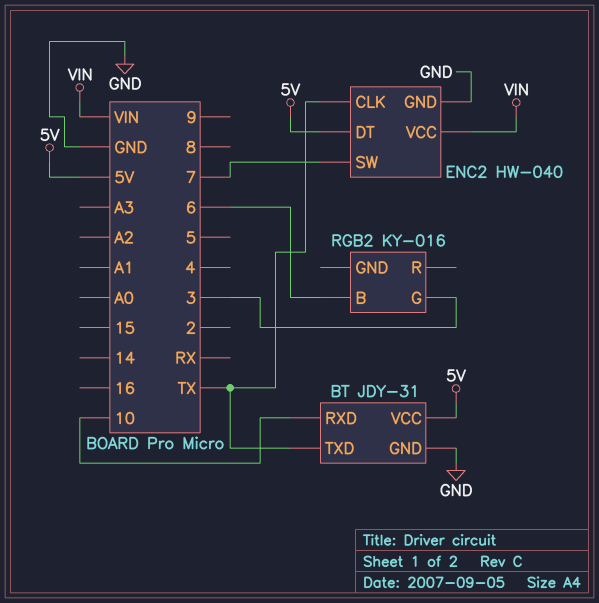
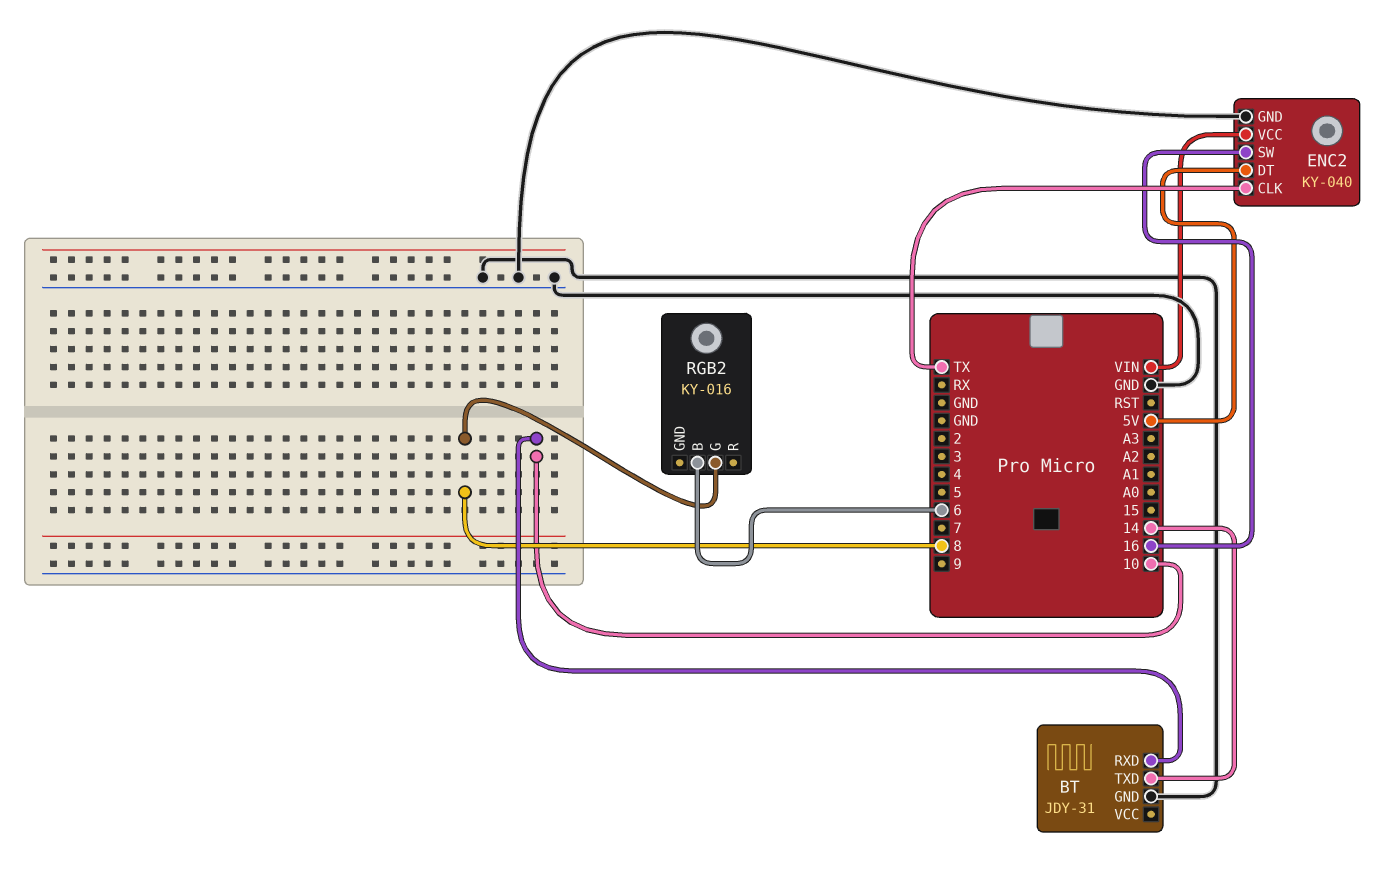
BT pin TXD: TX -> 14
BT pin VCC: 5V -> none
ENC2: HW-040 -> KY-040
ENC2 pin SW: 7 -> 16
RGB2 pin G: 3 -> 8

